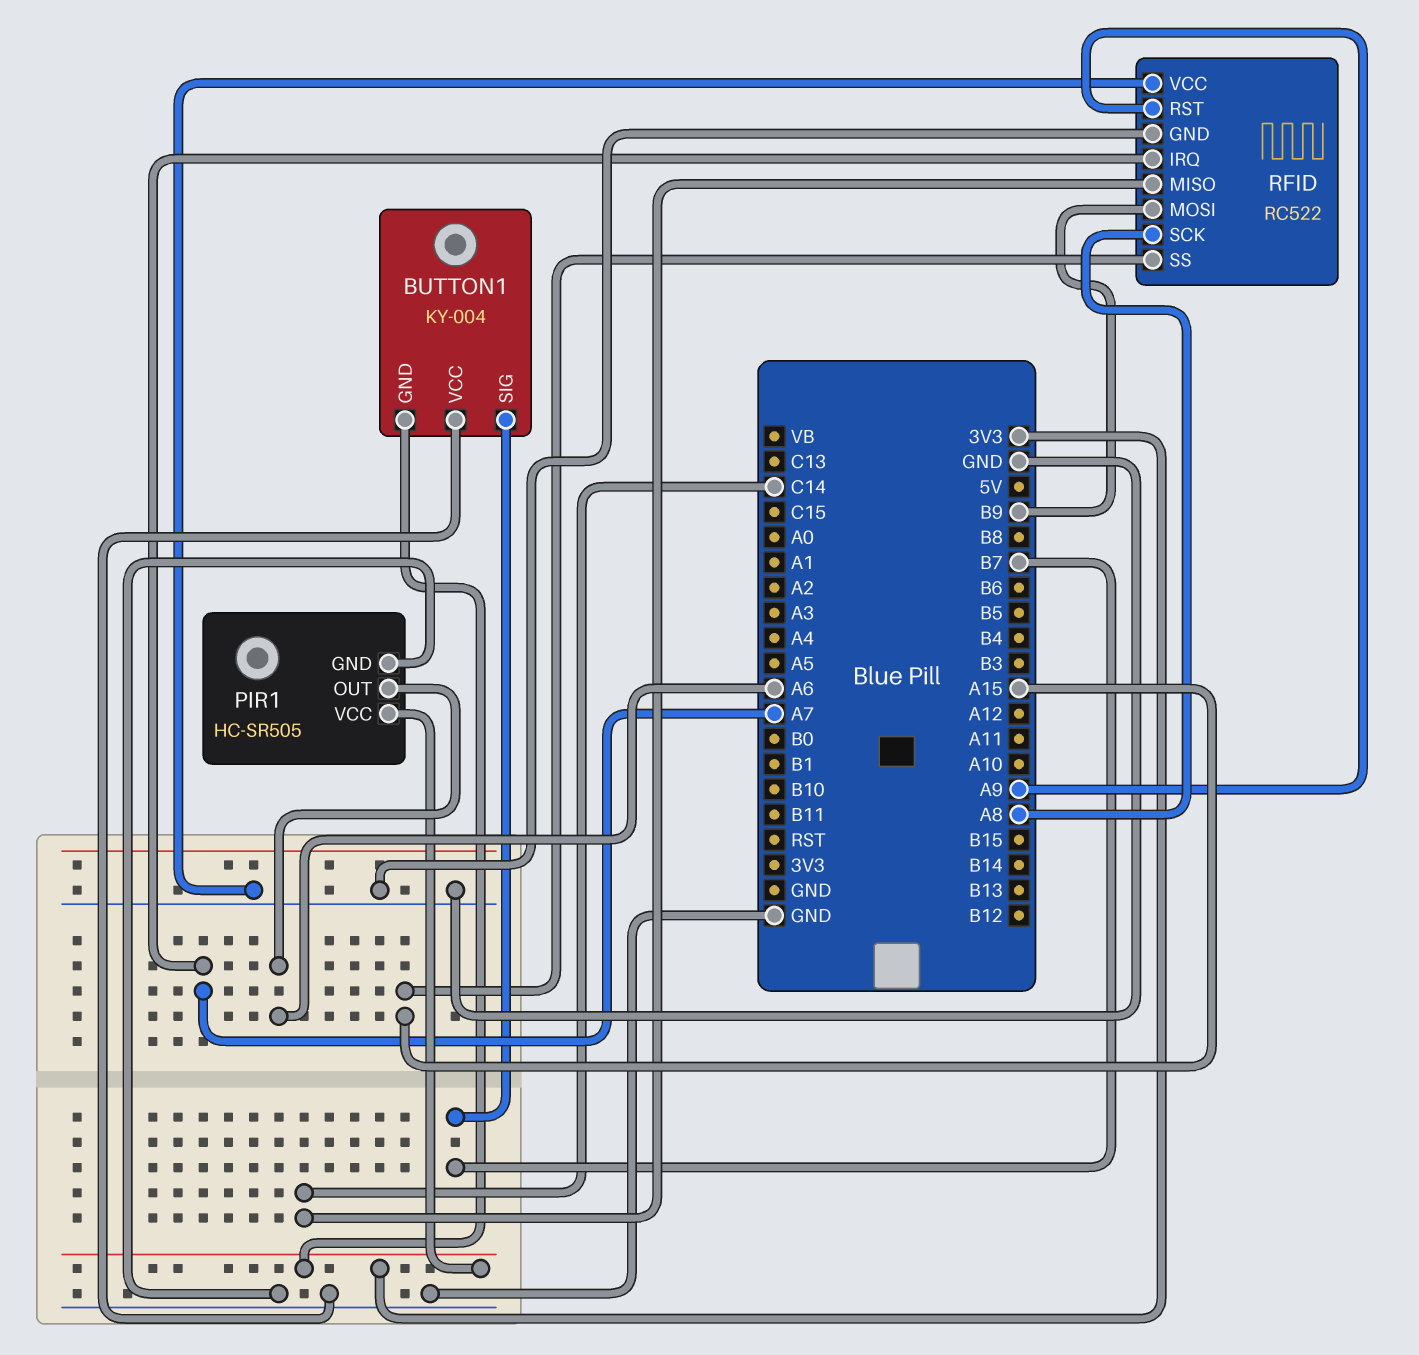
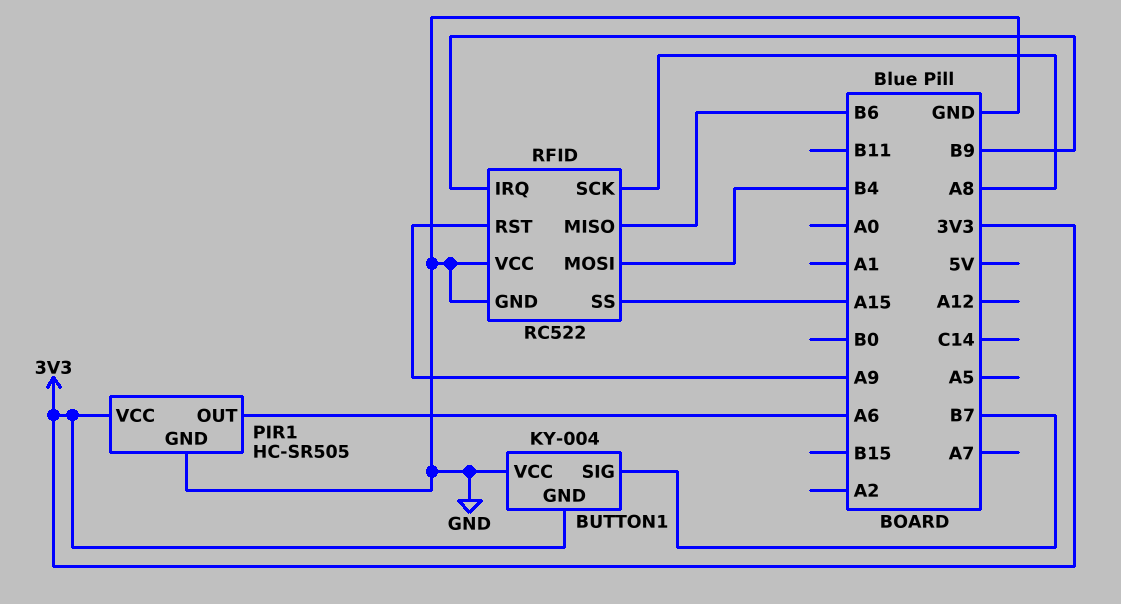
RFID pin IRQ: A7 -> B9
RFID pin MISO: C14 -> B6
RFID pin MOSI: B9 -> B4

